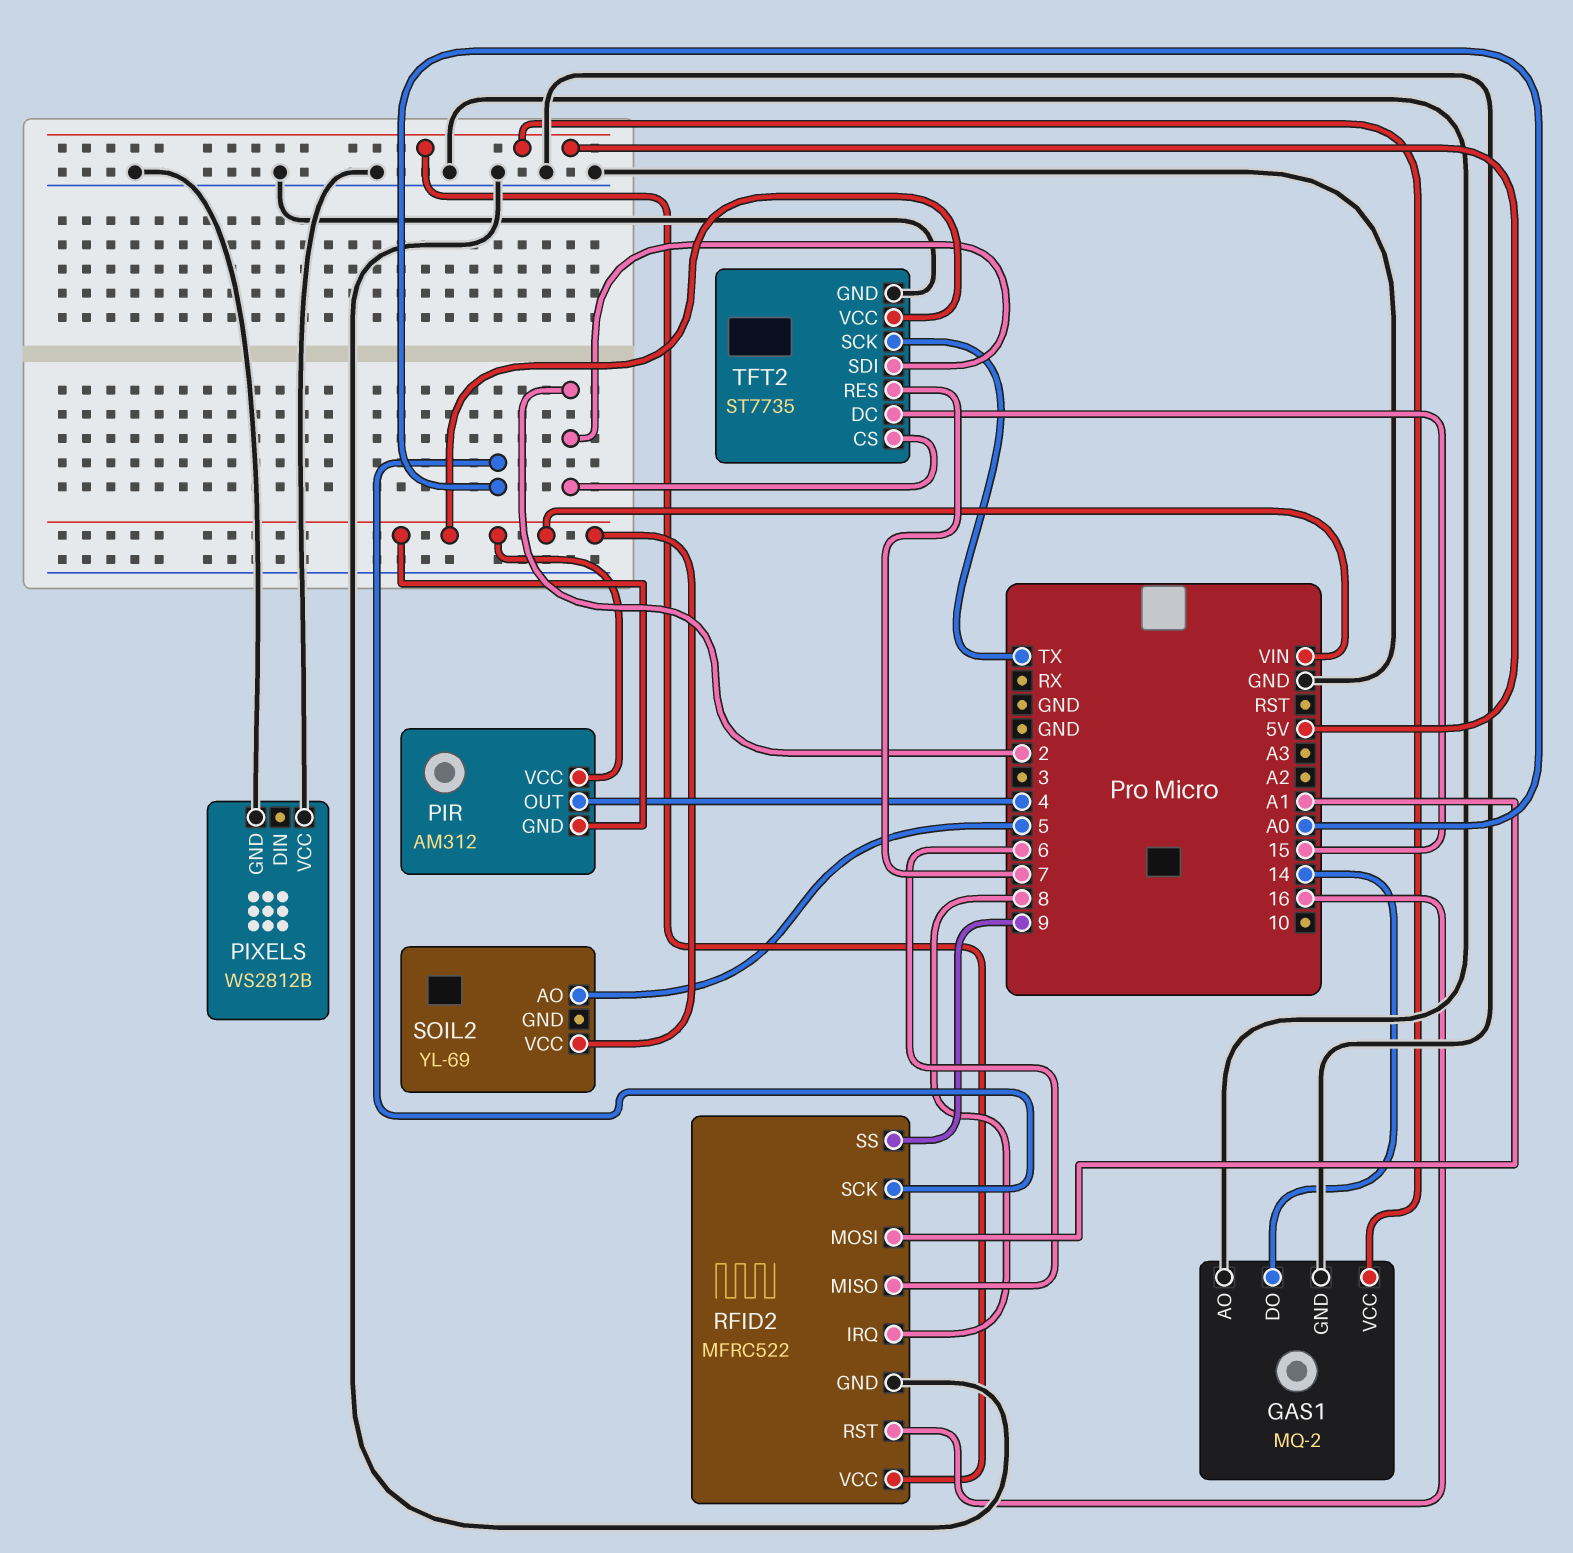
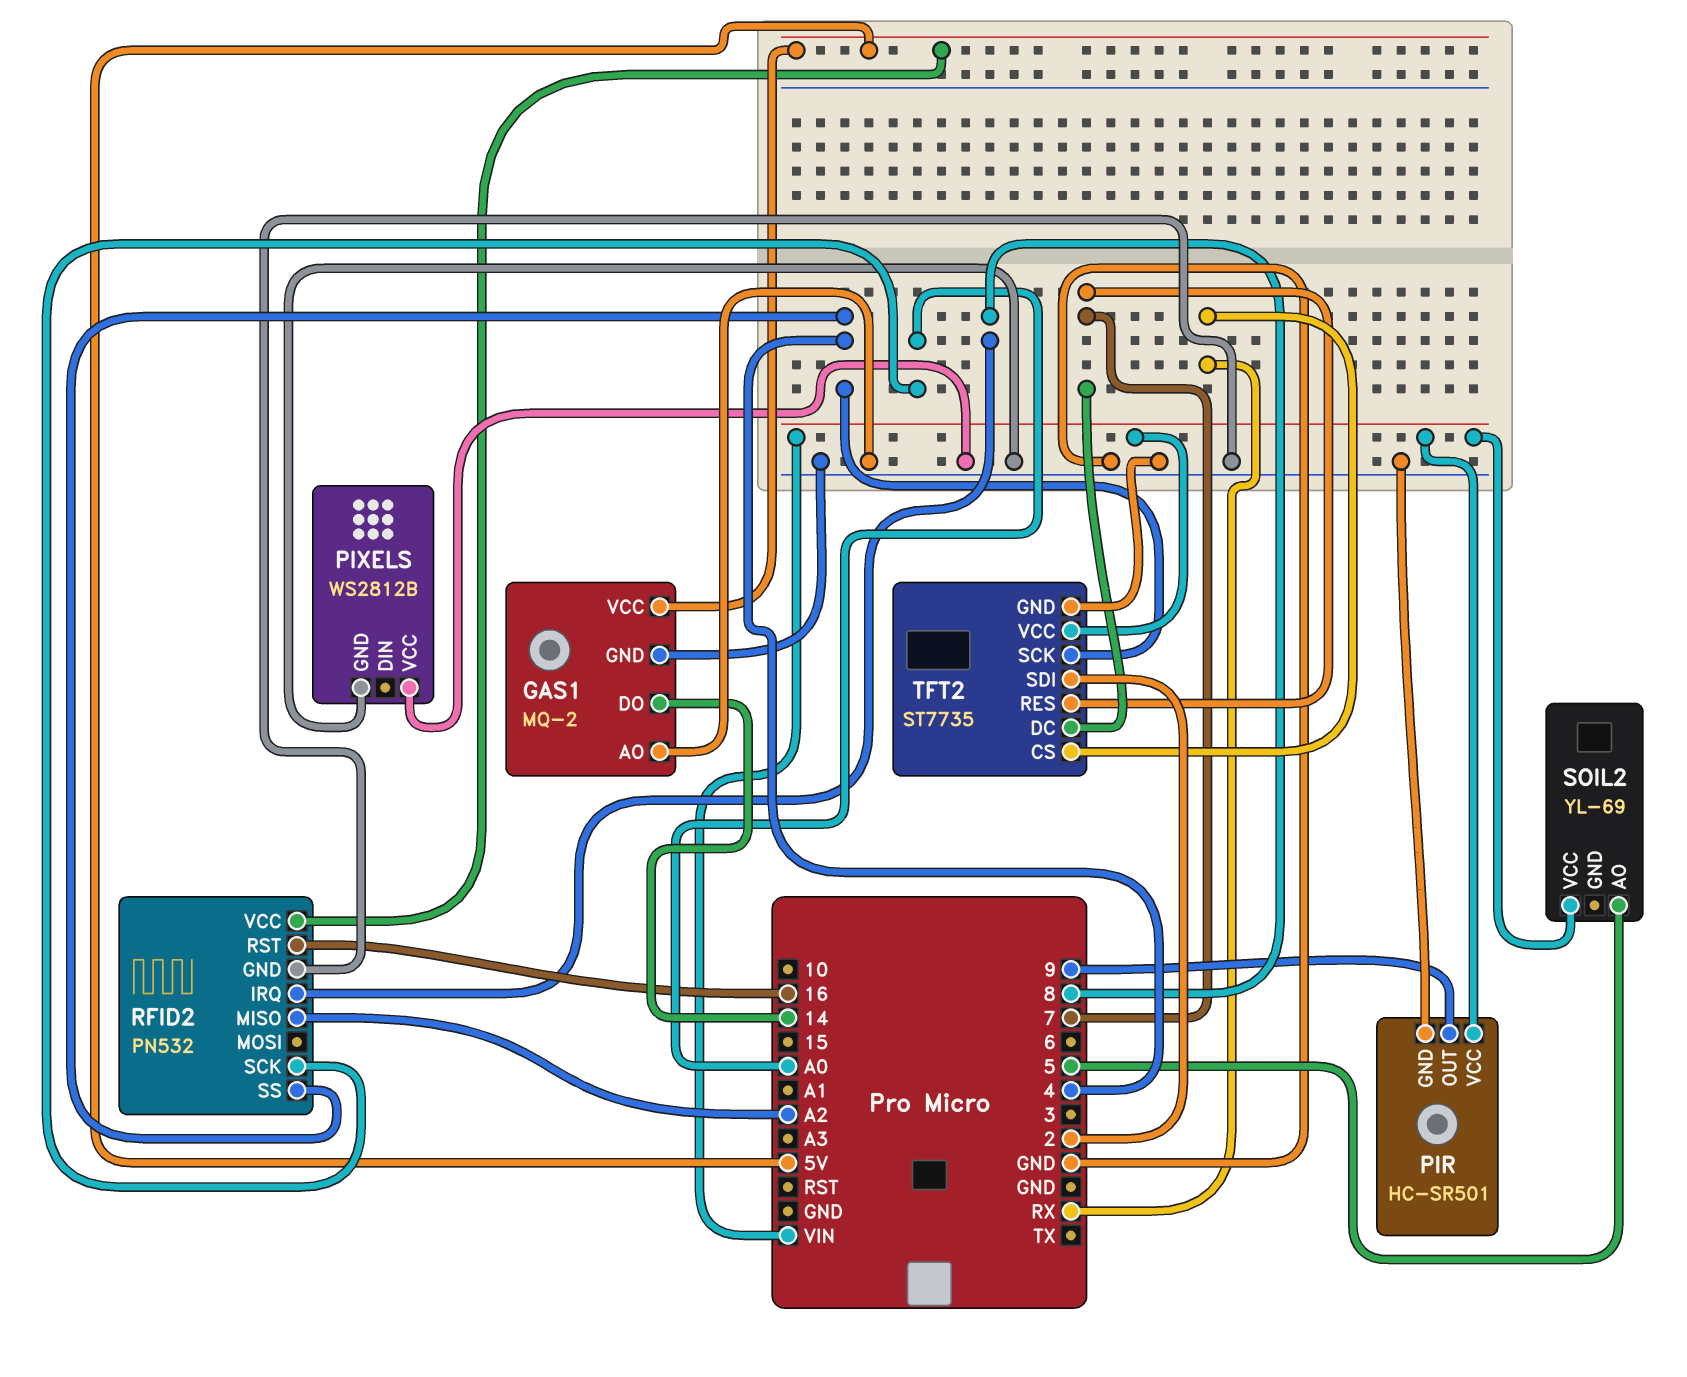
PIR: AM312 -> HC-SR501
PIR pin GND: VIN -> GND
PIR pin OUT: 4 -> 9
RFID2: MFRC522 -> PN532
RFID2 pin MISO: 6 -> A2
RFID2 pin MOSI: A1 -> none
RFID2 pin SS: 9 -> 4
TFT2 pin CS: 2 -> RX
TFT2 pin DC: 15 -> 7
TFT2 pin SCK: TX -> 4

